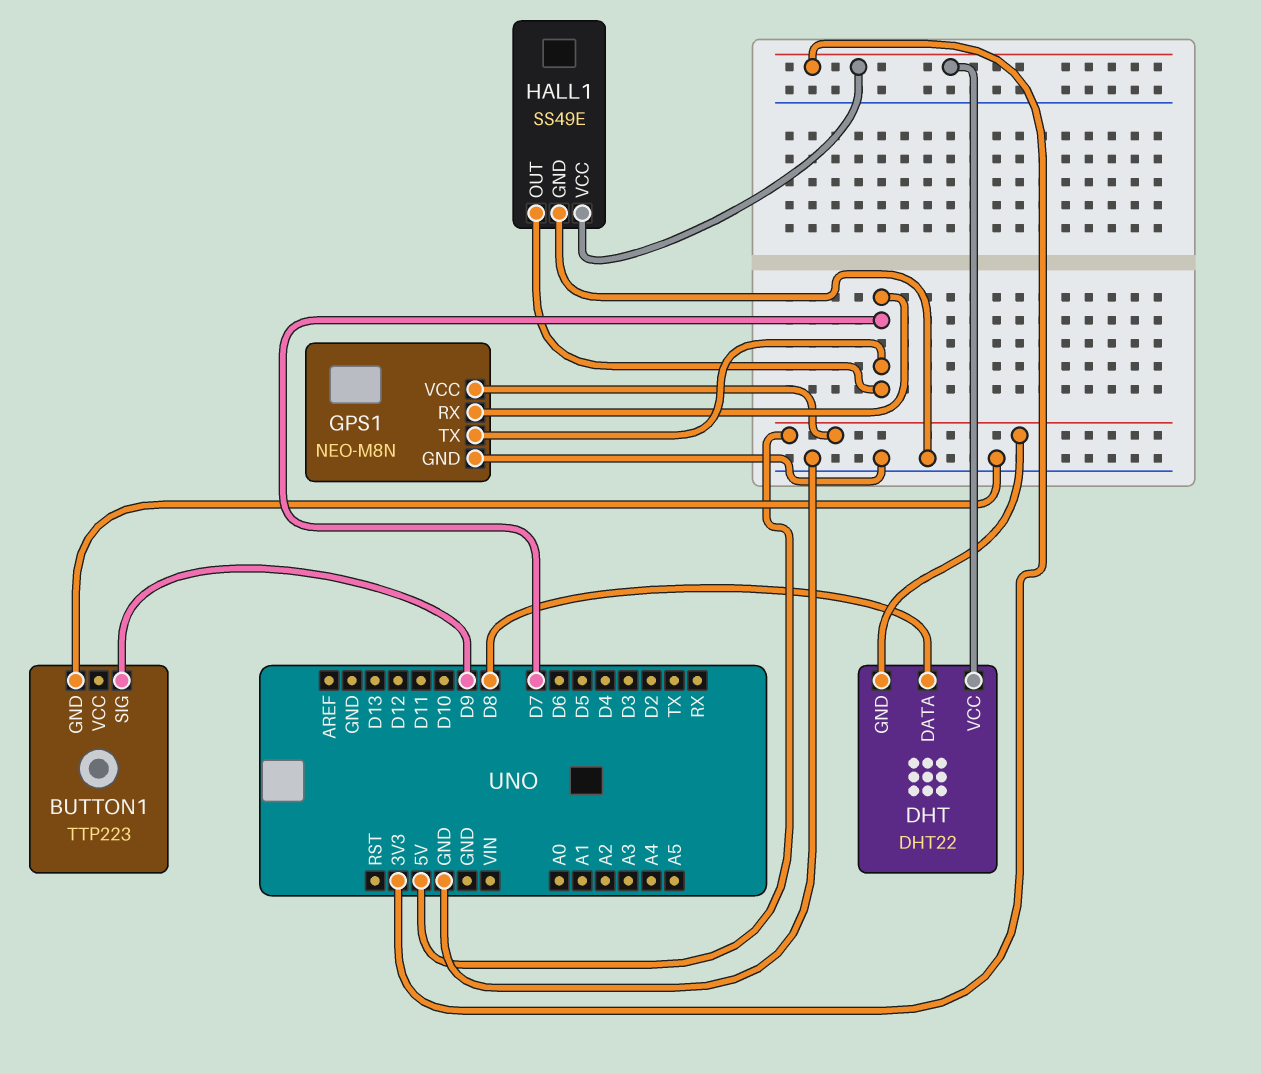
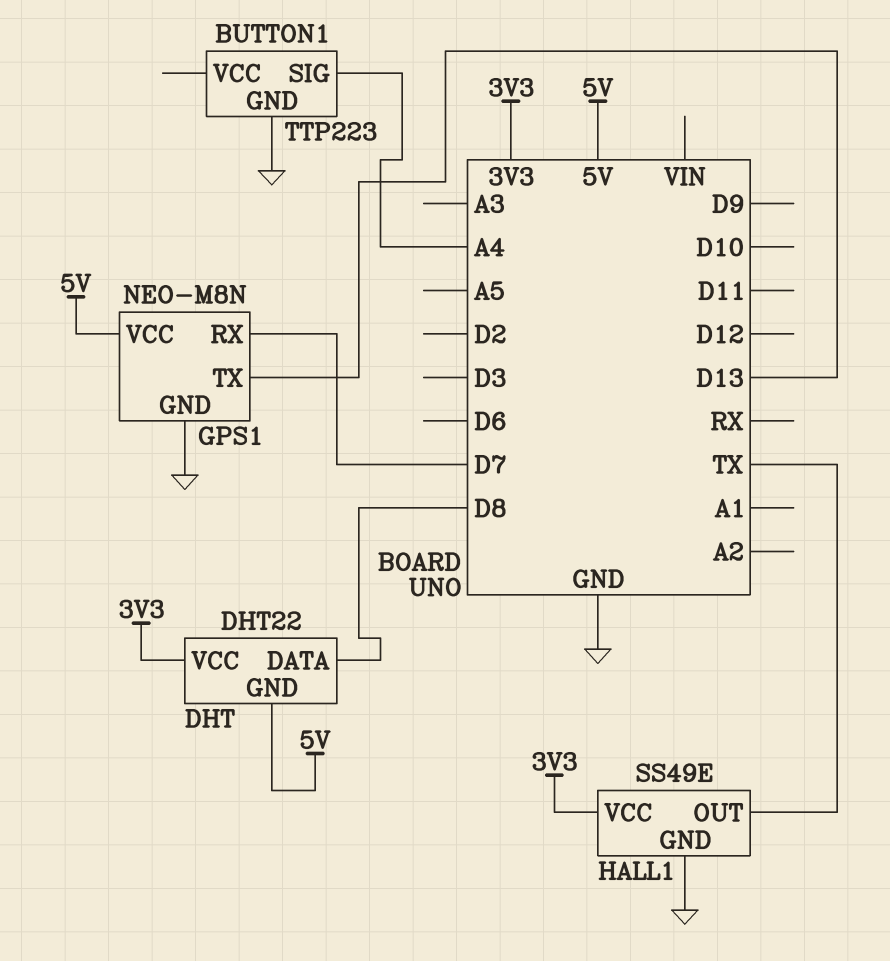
BUTTON1 pin SIG: D9 -> A4
GPS1 pin TX: D7 -> D13
HALL1 pin OUT: D7 -> TX

